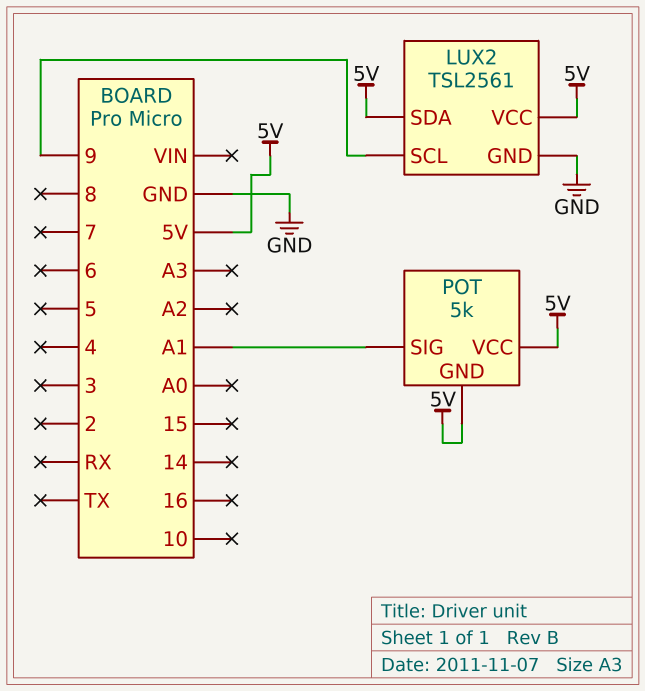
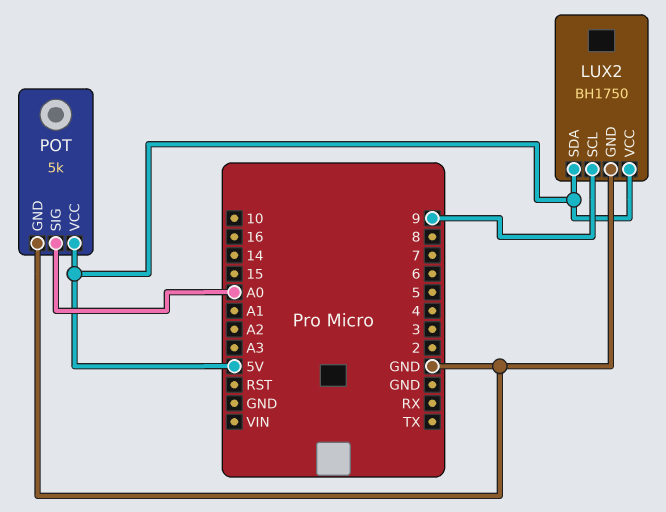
LUX2: TSL2561 -> BH1750
POT pin GND: 5V -> GND
POT pin SIG: A1 -> A0

